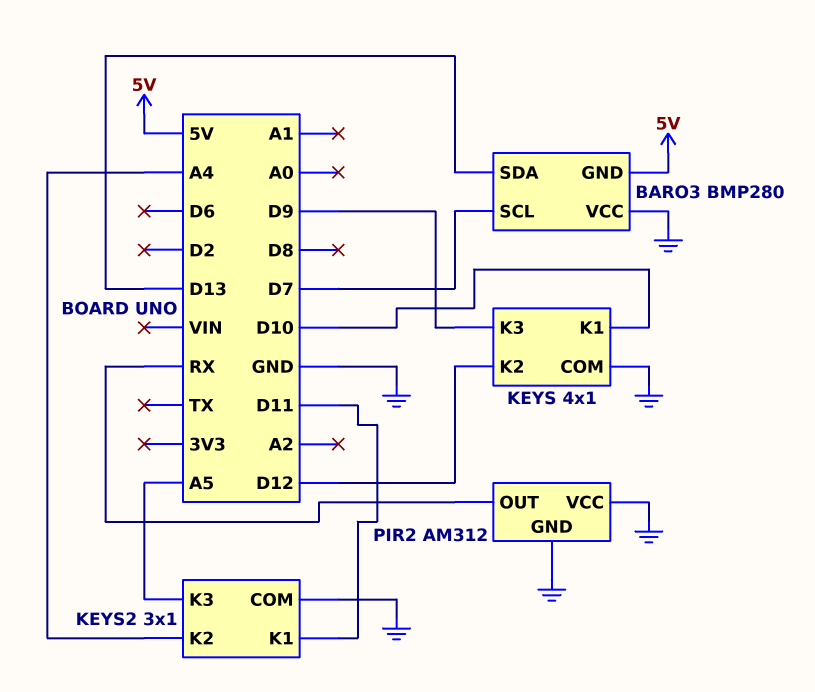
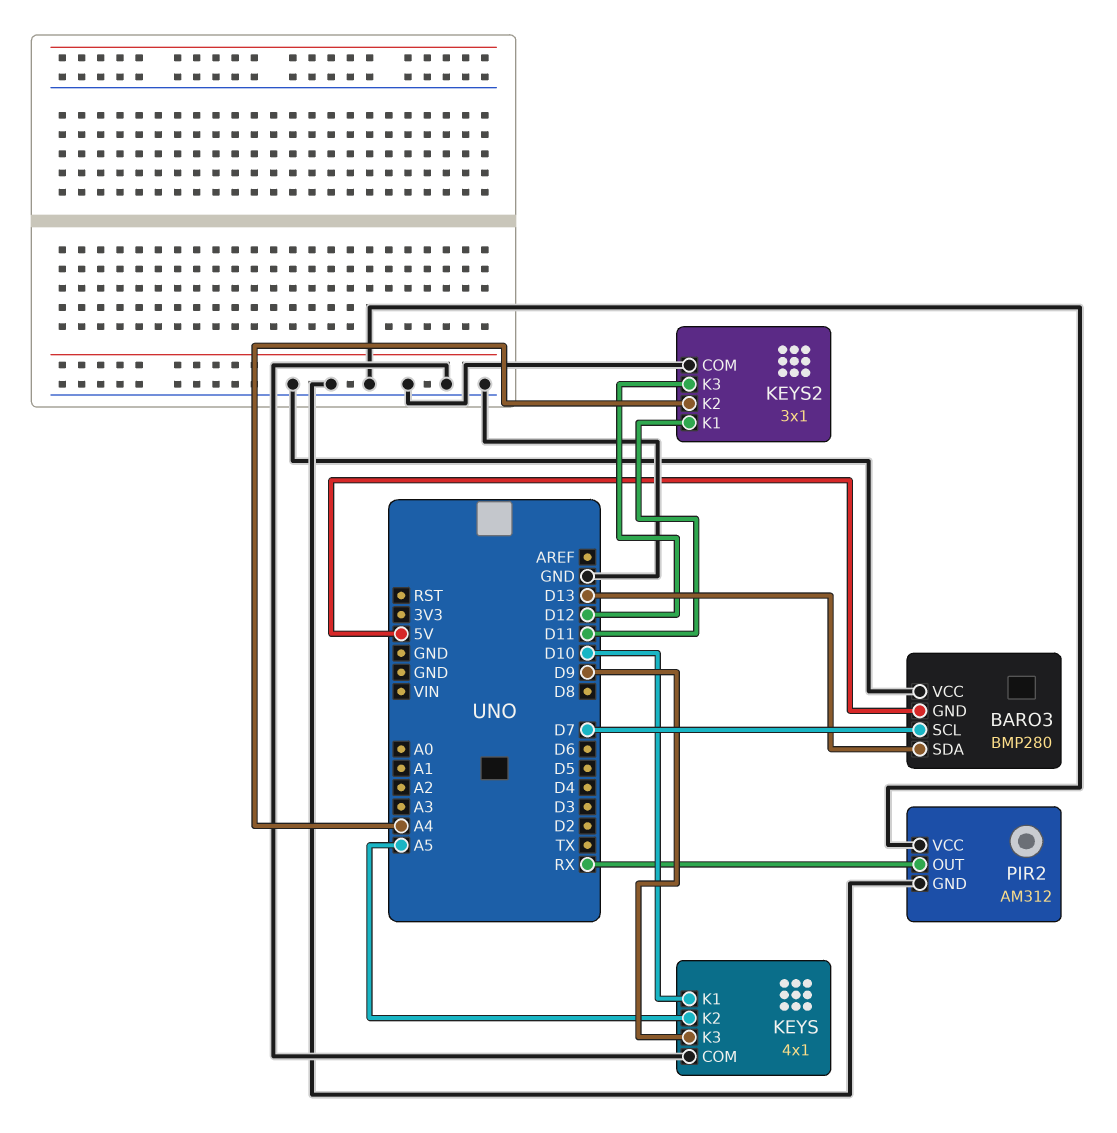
KEYS pin K2: D12 -> A5
KEYS2 pin K3: A5 -> D12

